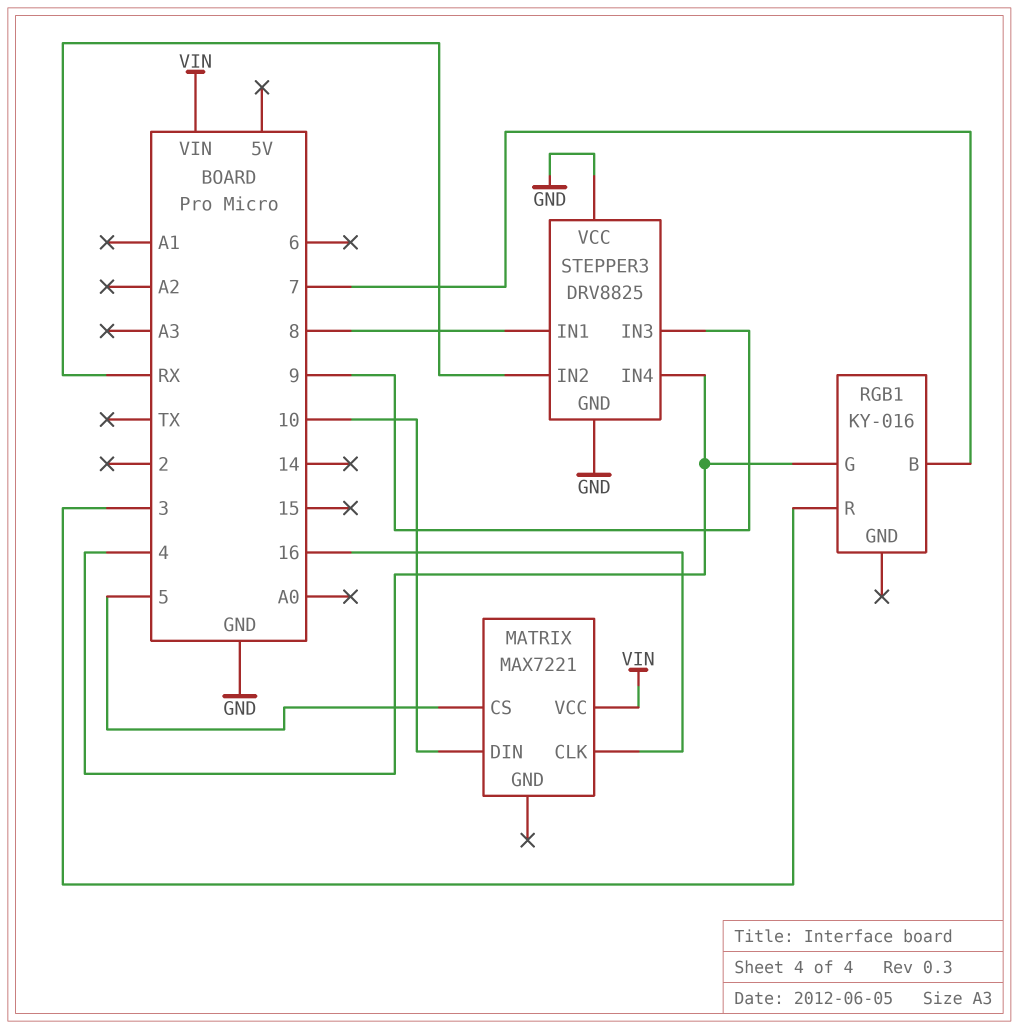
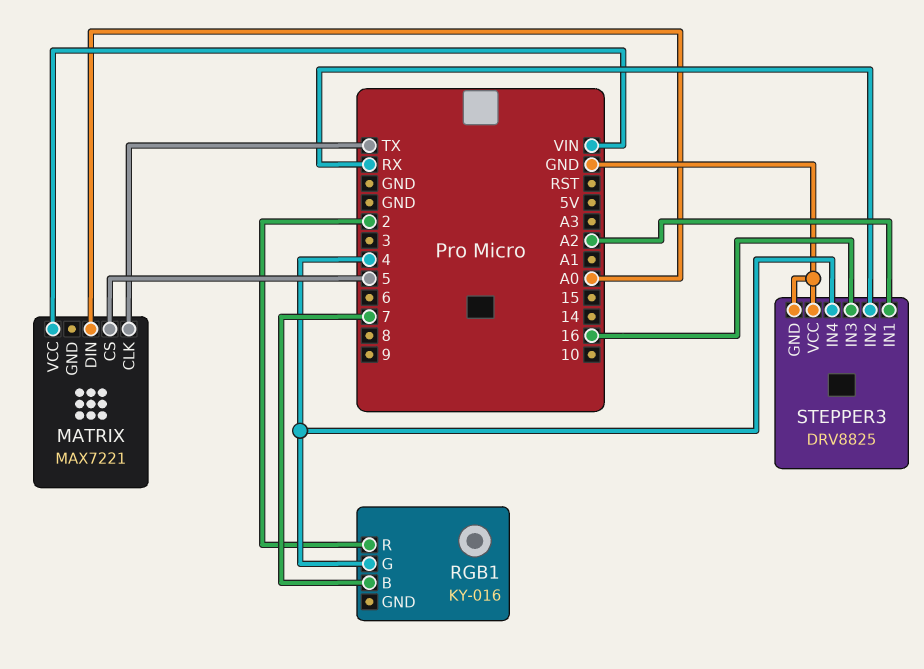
MATRIX pin CLK: 16 -> TX
MATRIX pin DIN: 10 -> A0
RGB1 pin R: 3 -> 2
STEPPER3 pin IN1: 8 -> A2
STEPPER3 pin IN3: 9 -> 16

